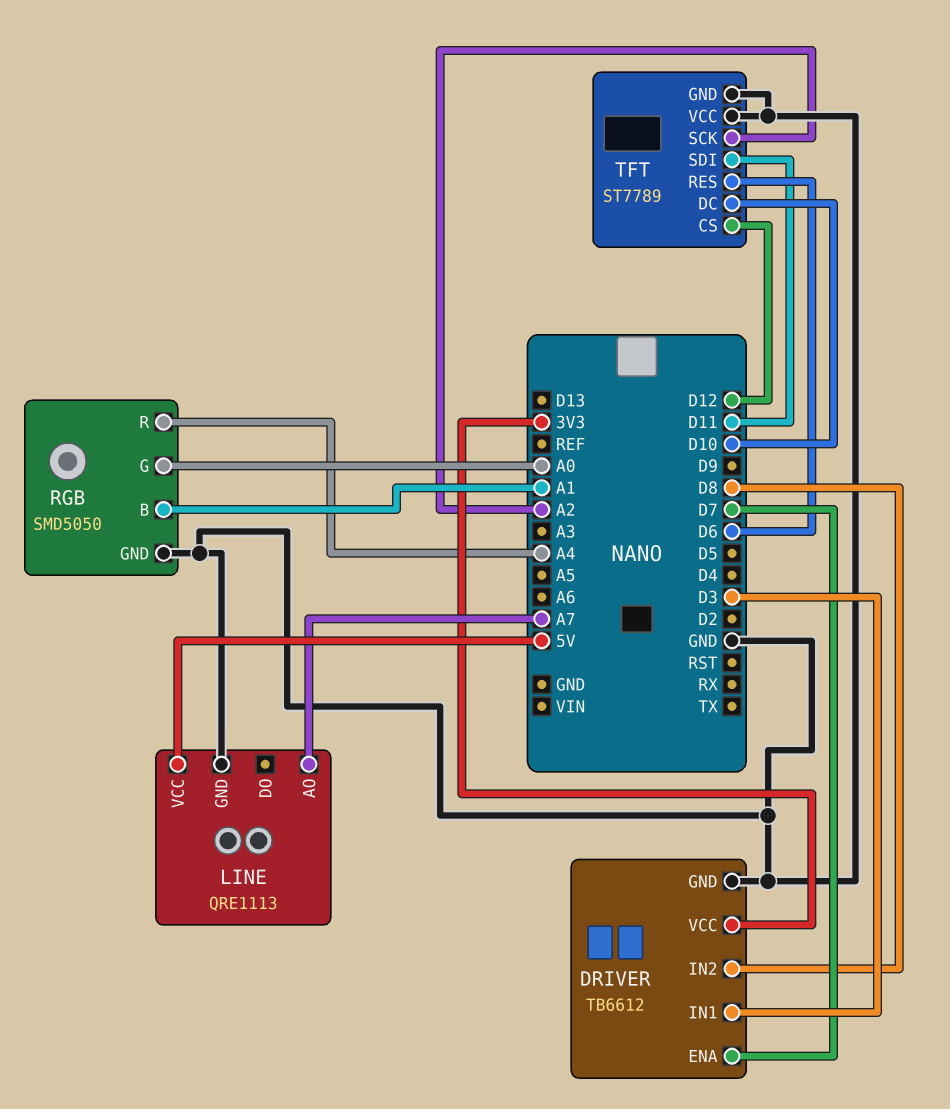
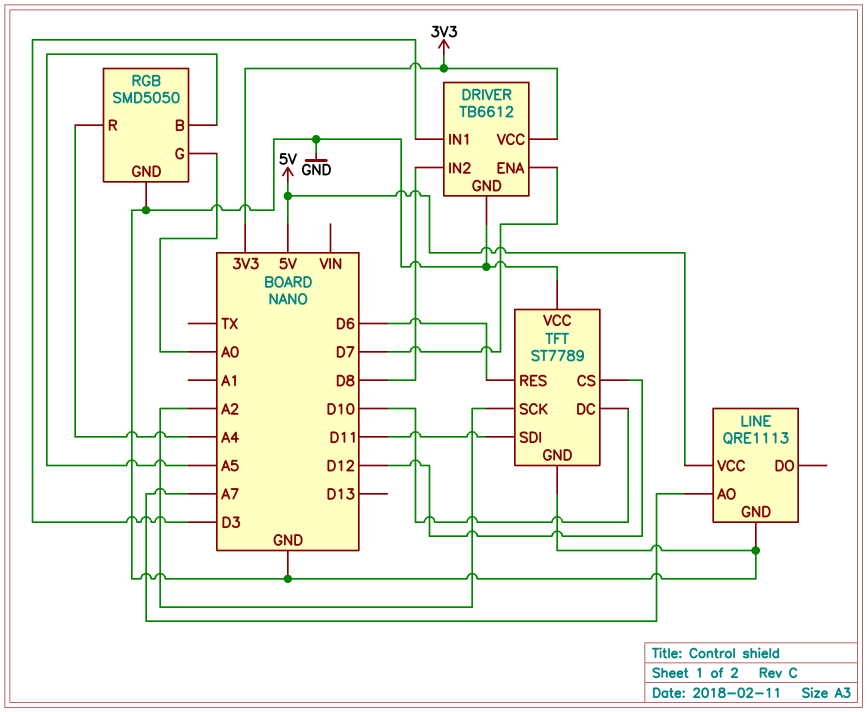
RGB pin B: A1 -> A5

